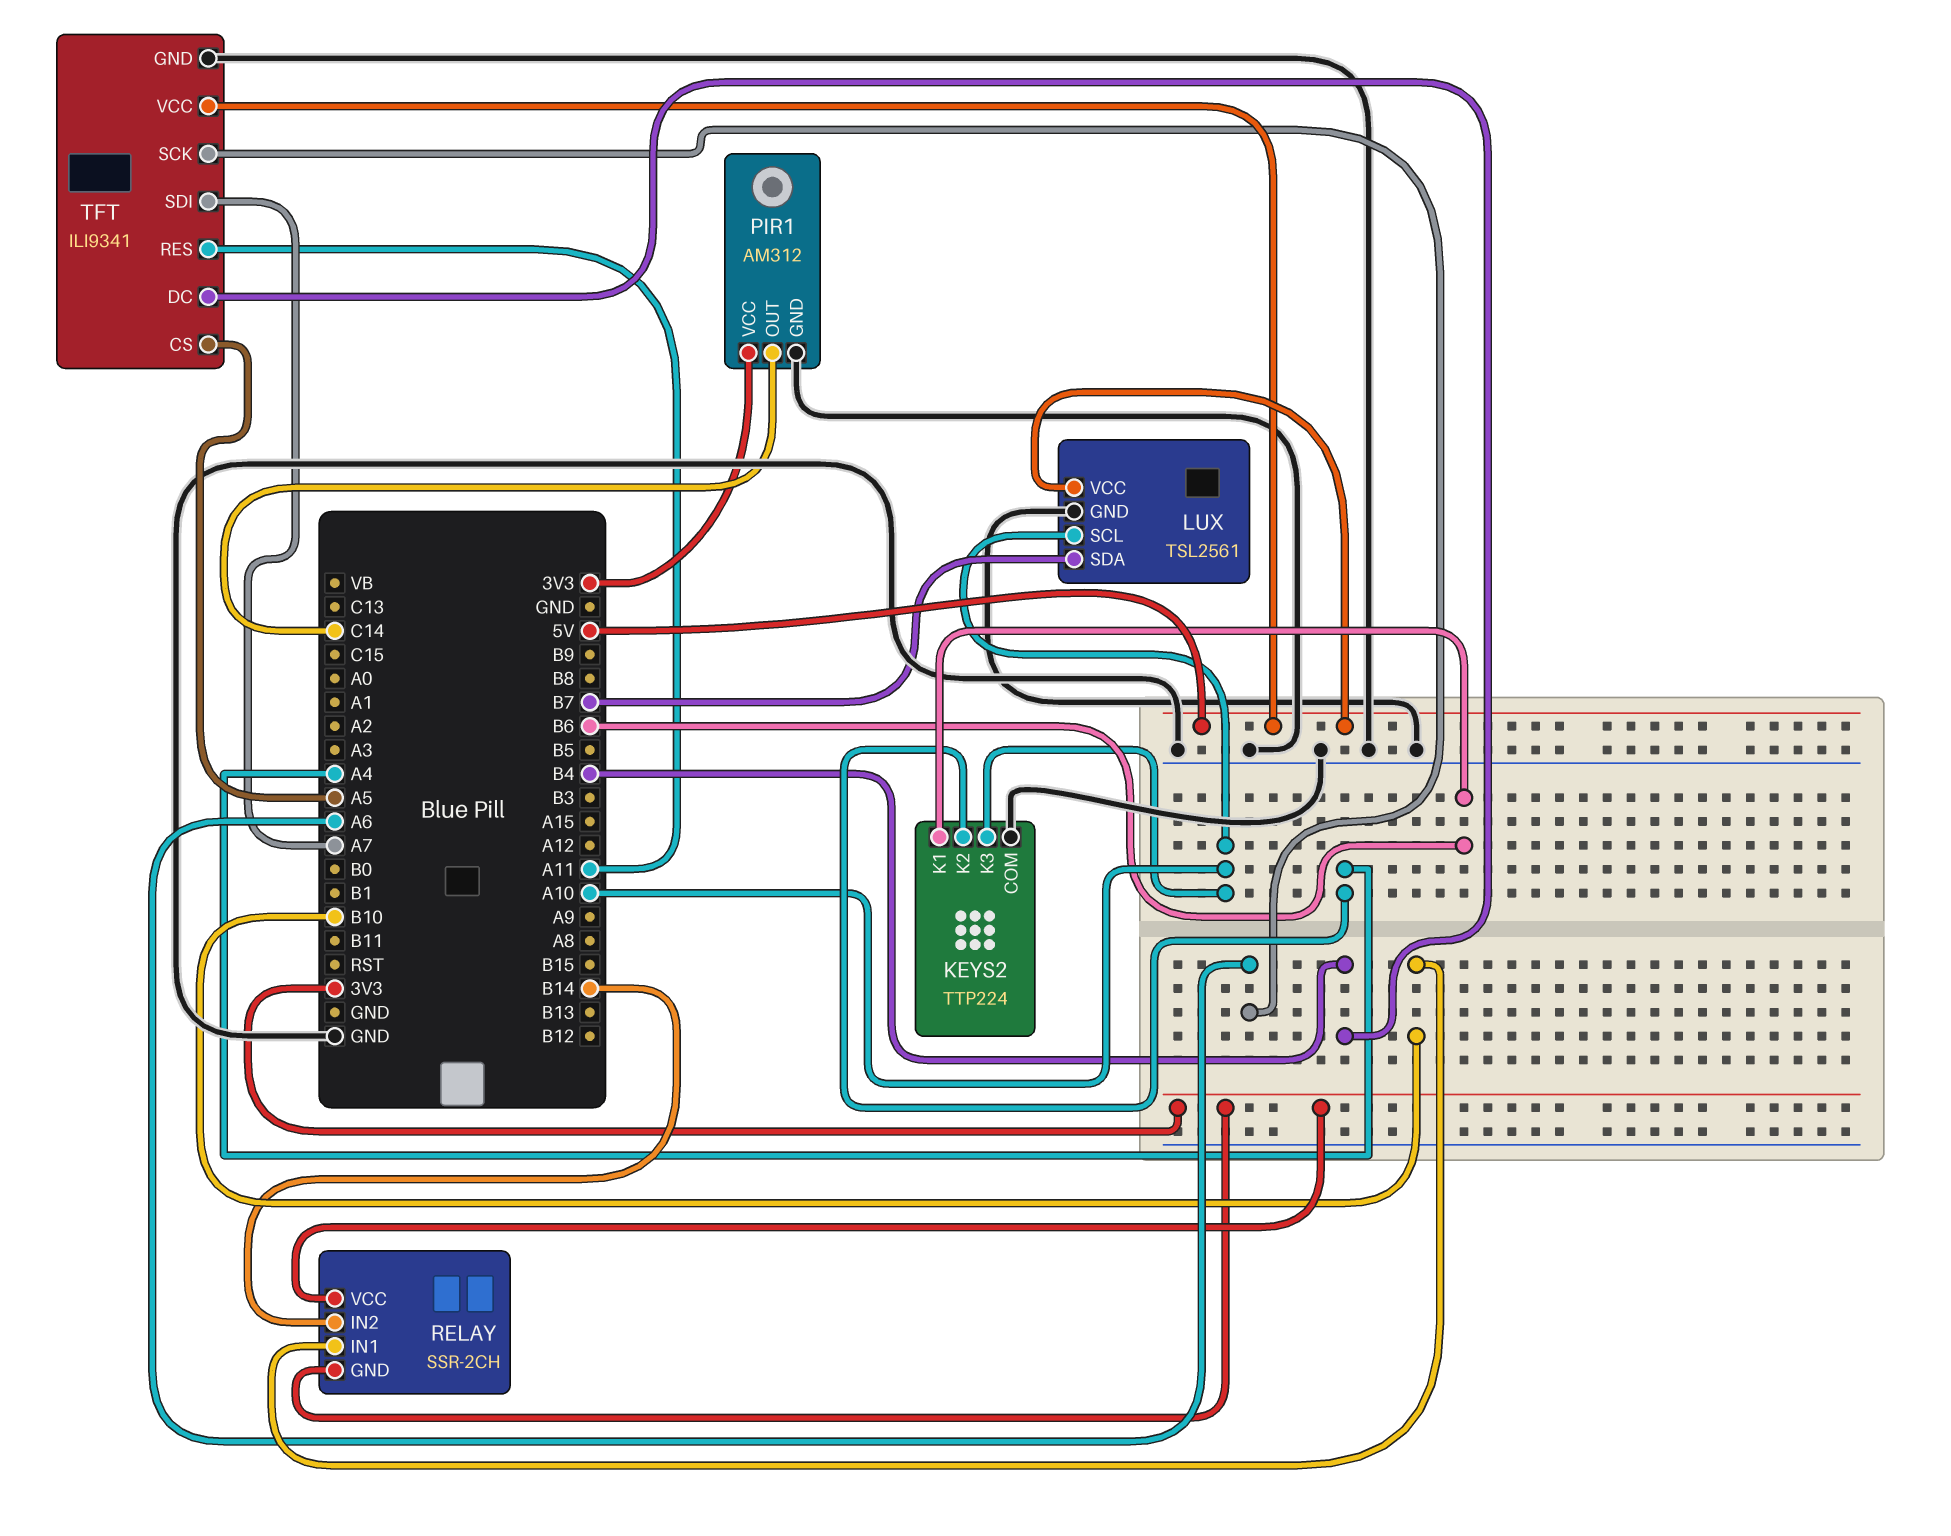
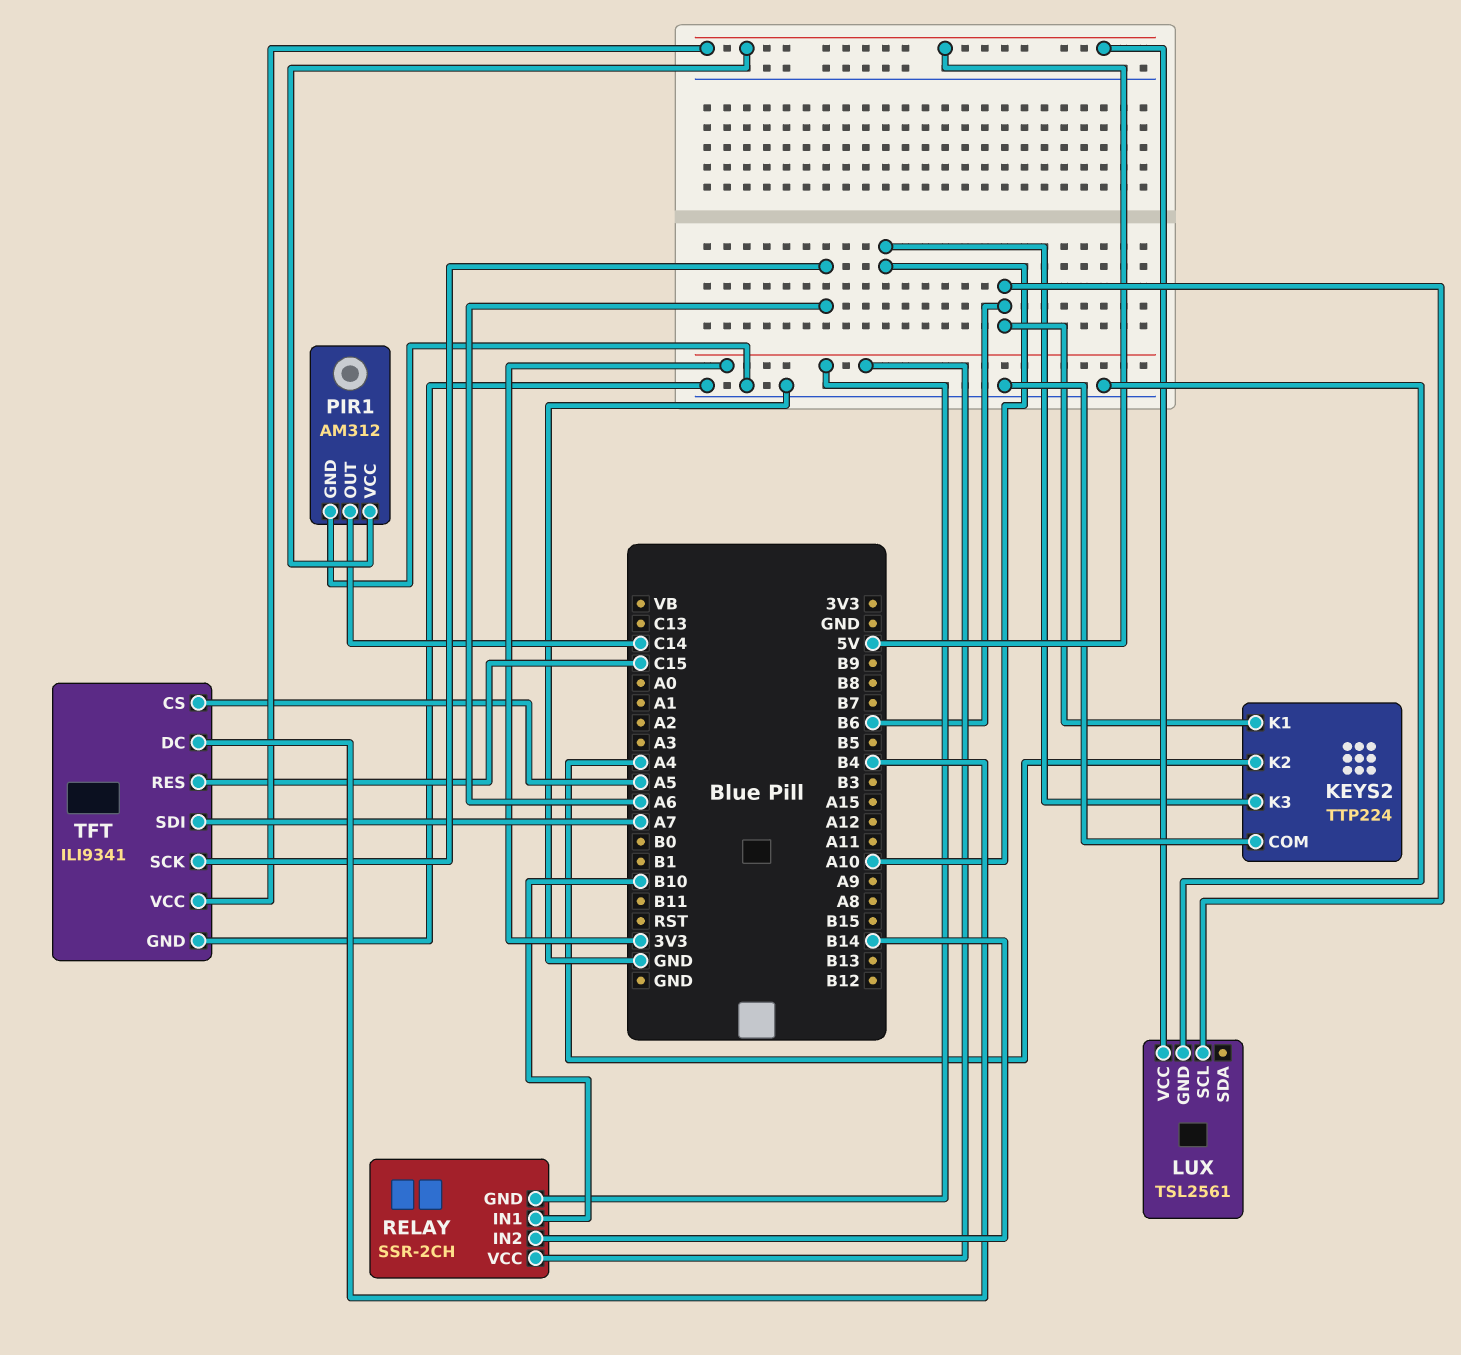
LUX pin SCL: A10 -> B6
LUX pin SDA: B7 -> none
PIR1 pin VCC: 3V3 -> 5V
TFT pin RES: A11 -> C15

